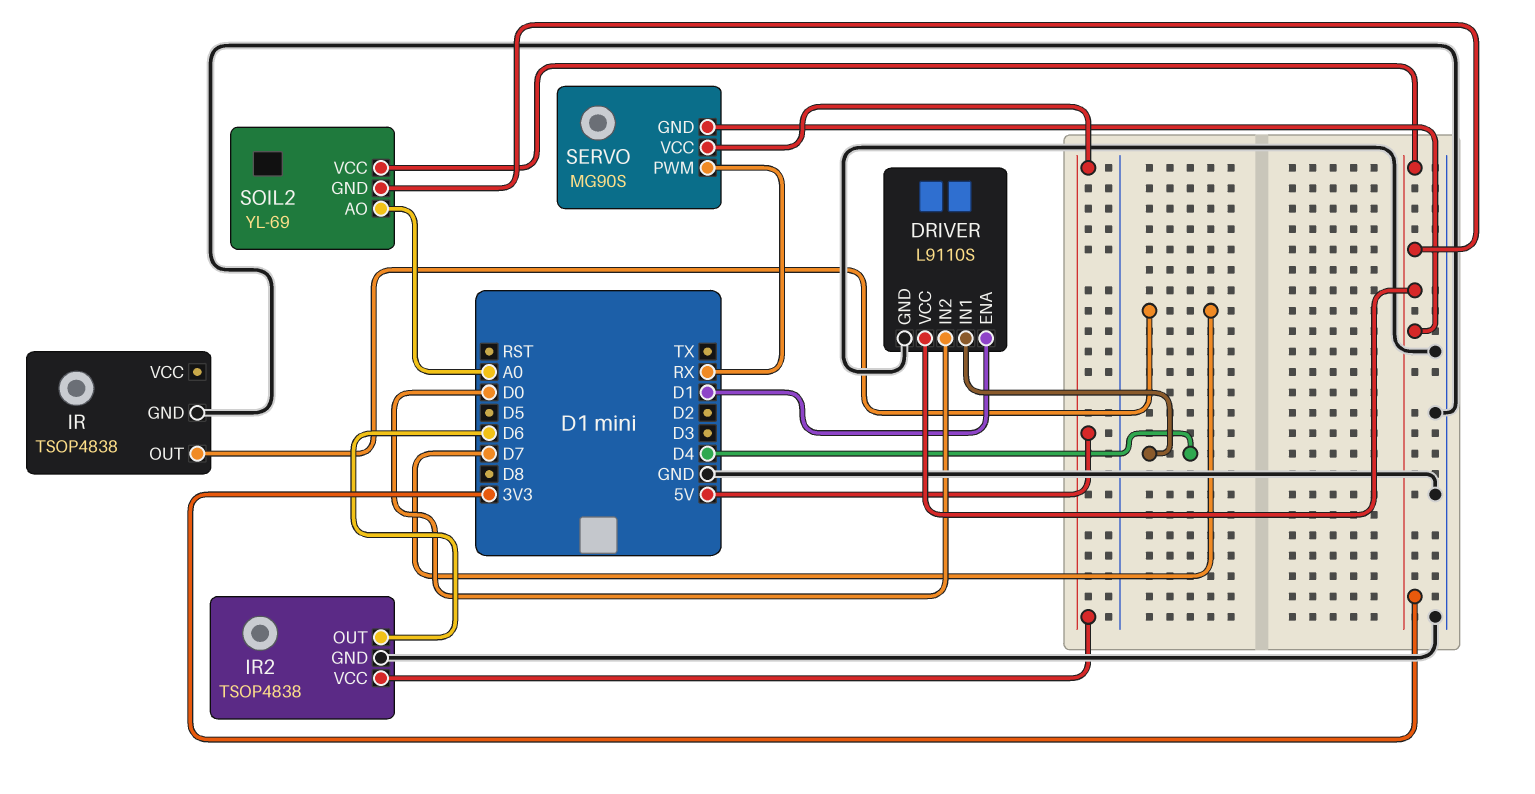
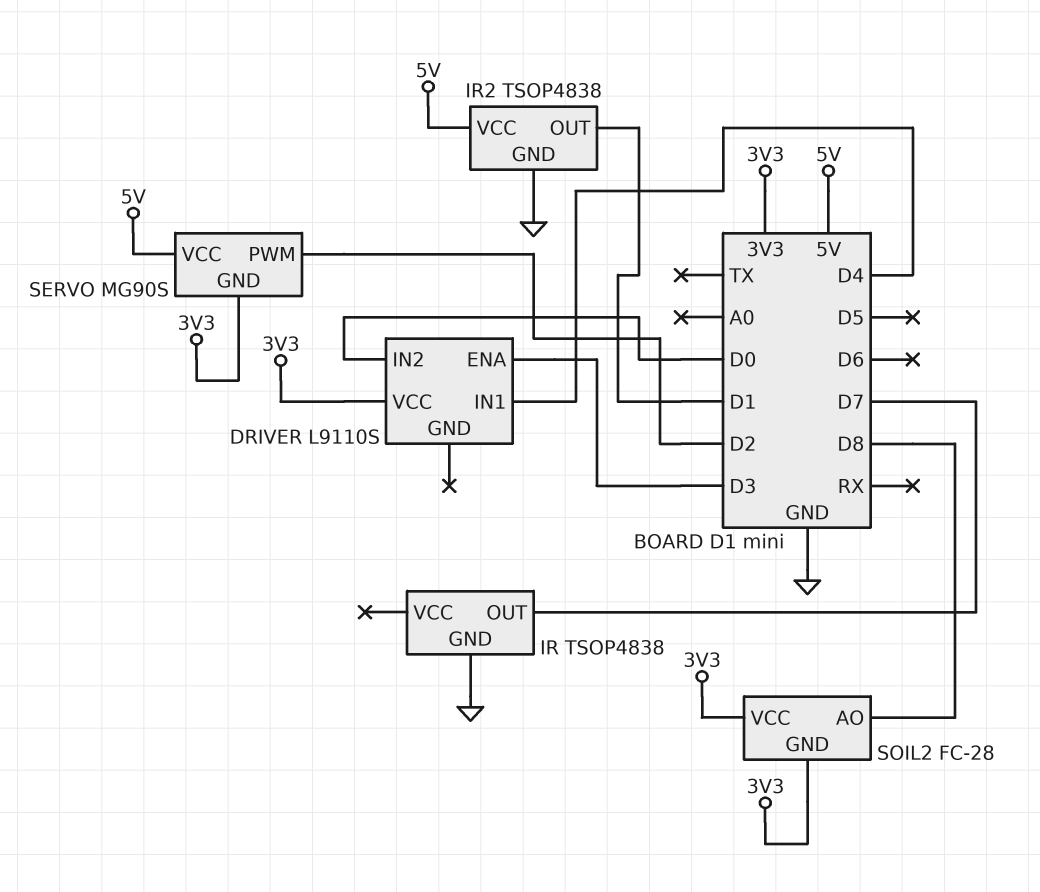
DRIVER pin ENA: D1 -> D3
DRIVER pin GND: GND -> none
IR2 pin OUT: D6 -> D1
SERVO pin PWM: RX -> D2
SOIL2: YL-69 -> FC-28
SOIL2 pin AO: A0 -> D8

